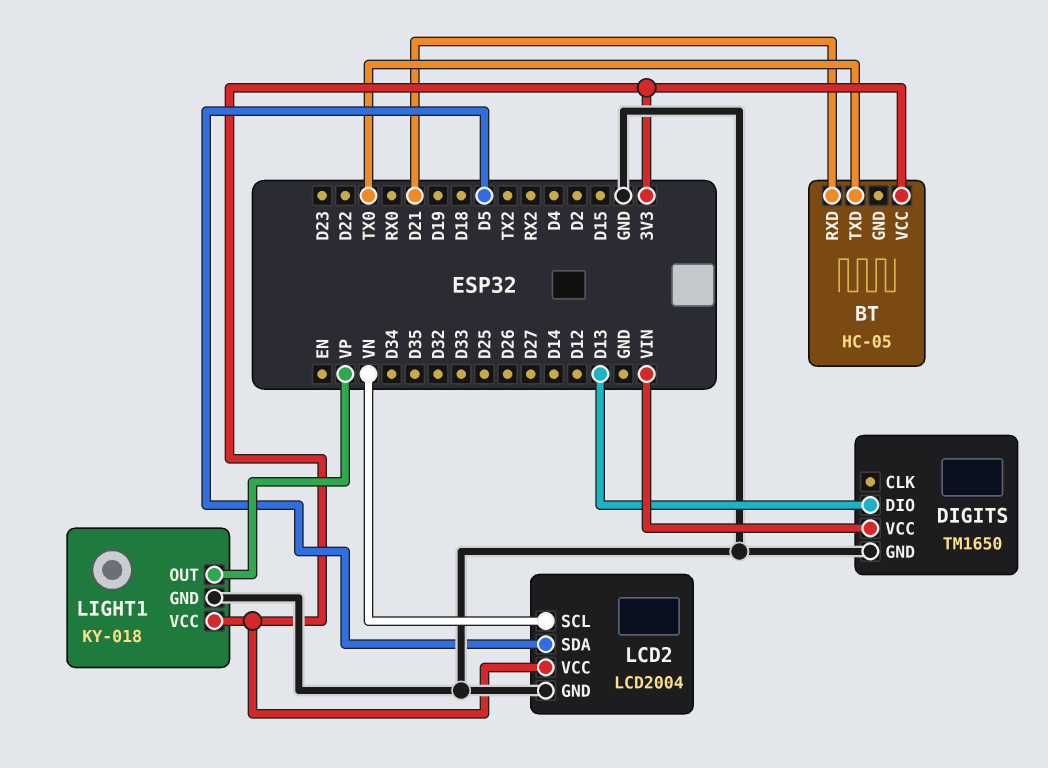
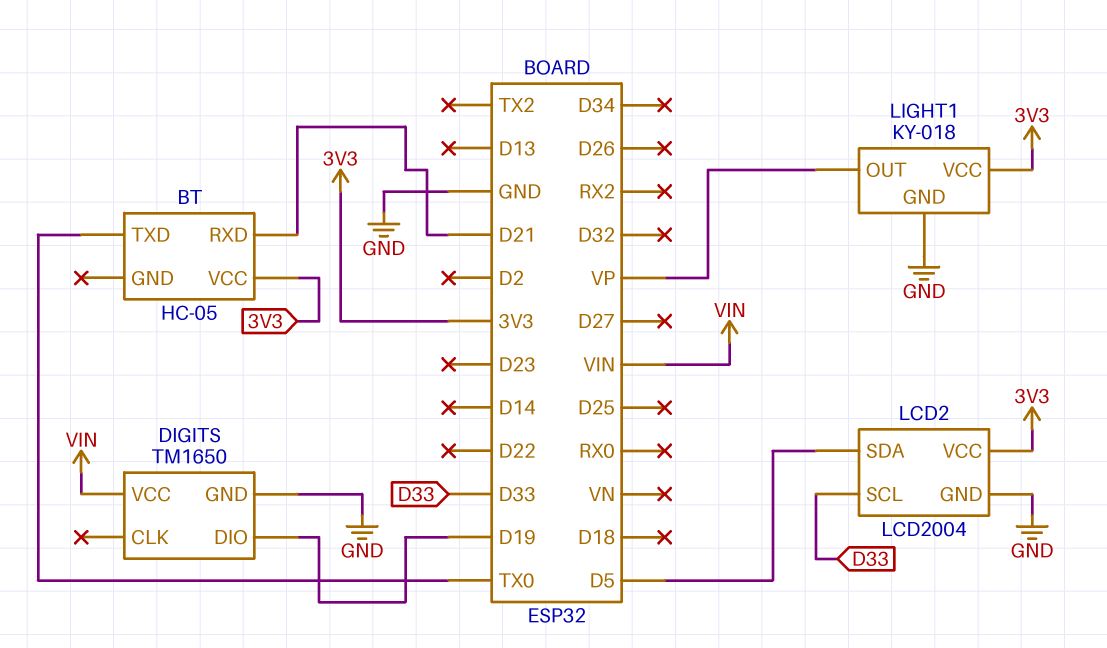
DIGITS pin DIO: D13 -> D19
LCD2 pin SCL: VN -> D33

